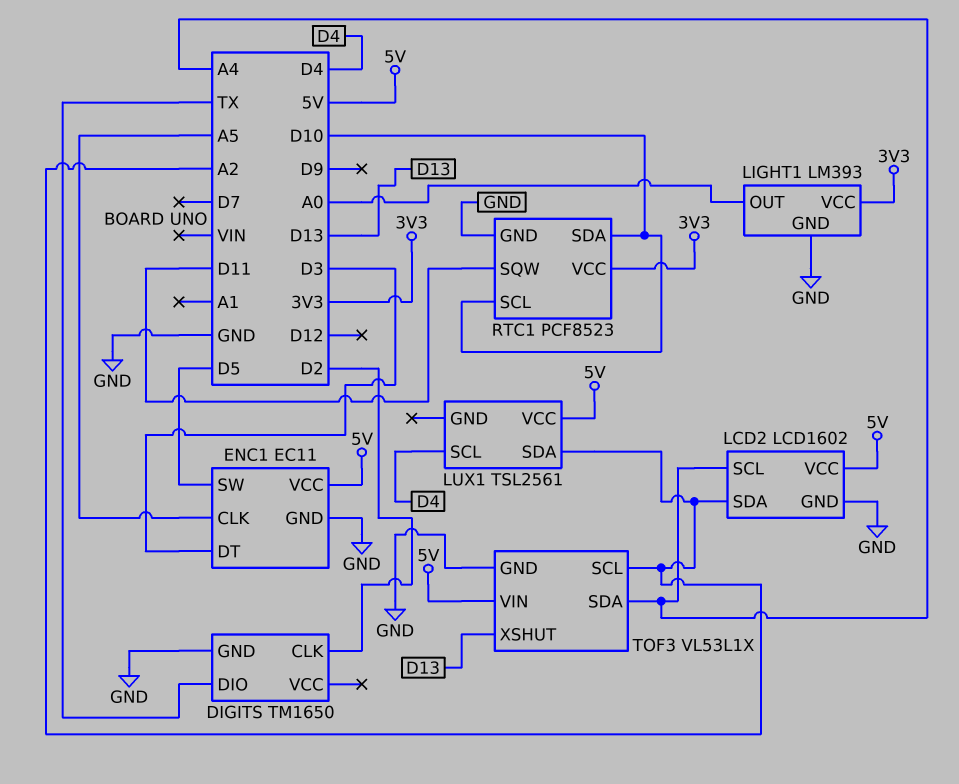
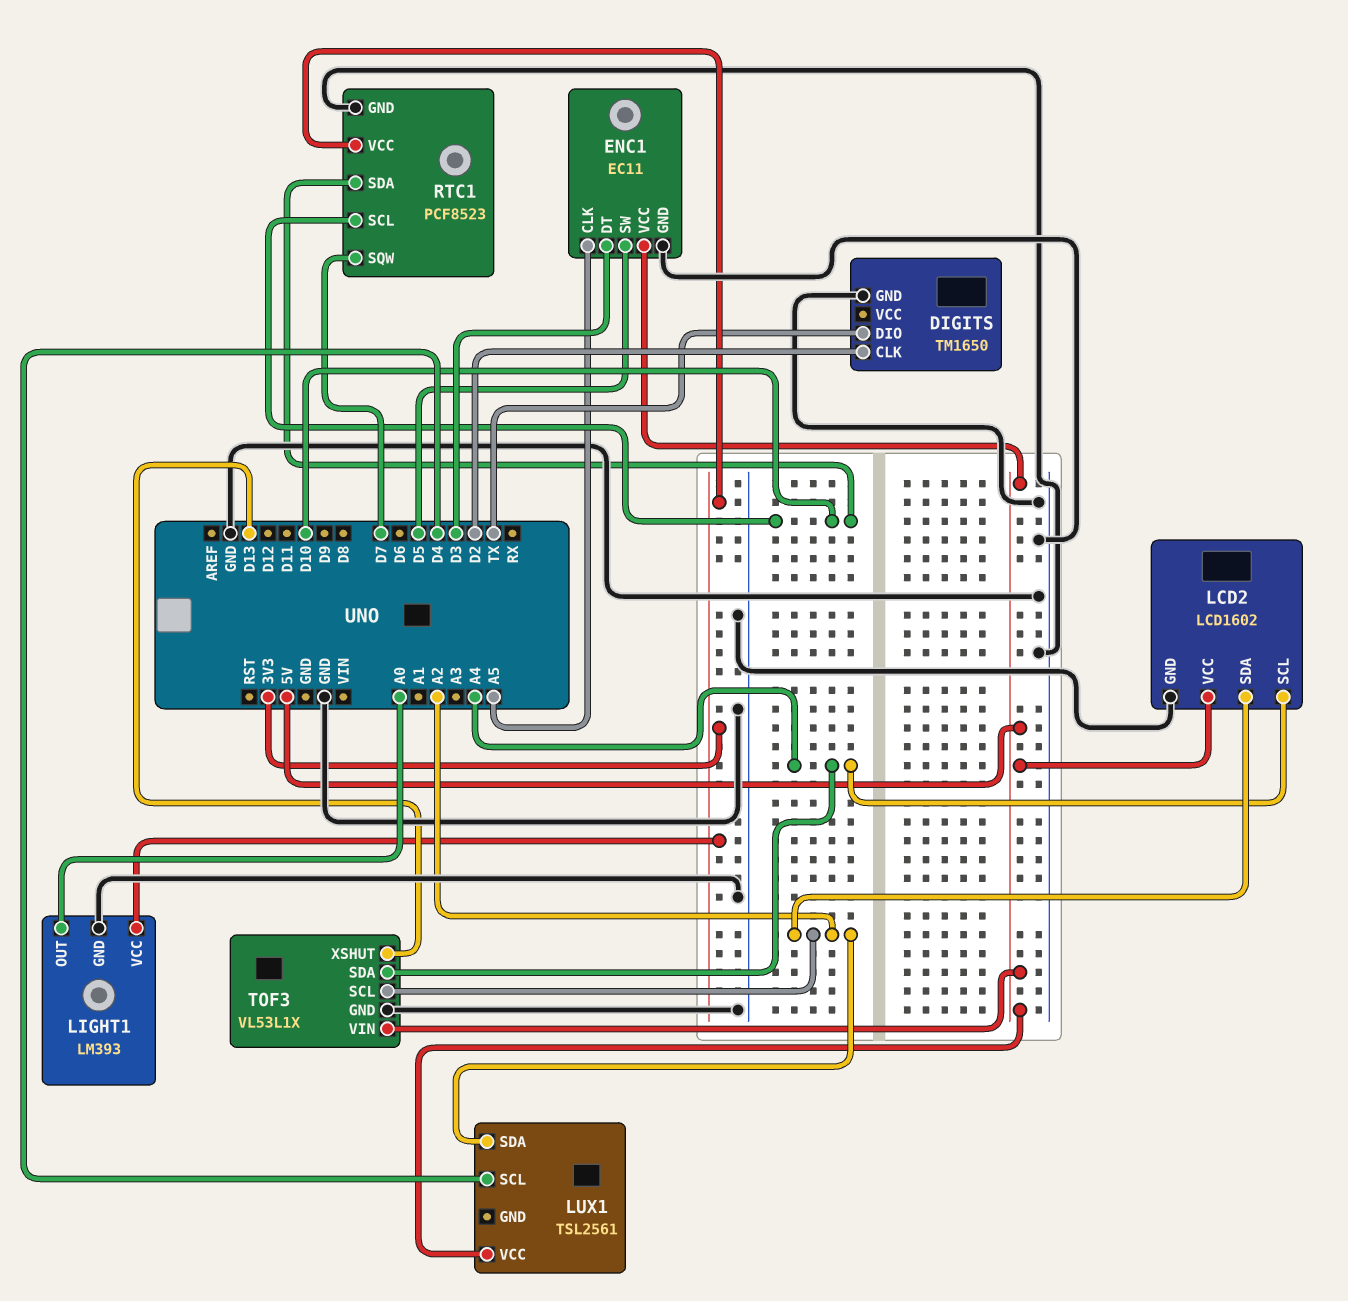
RTC1 pin SQW: D11 -> D7

